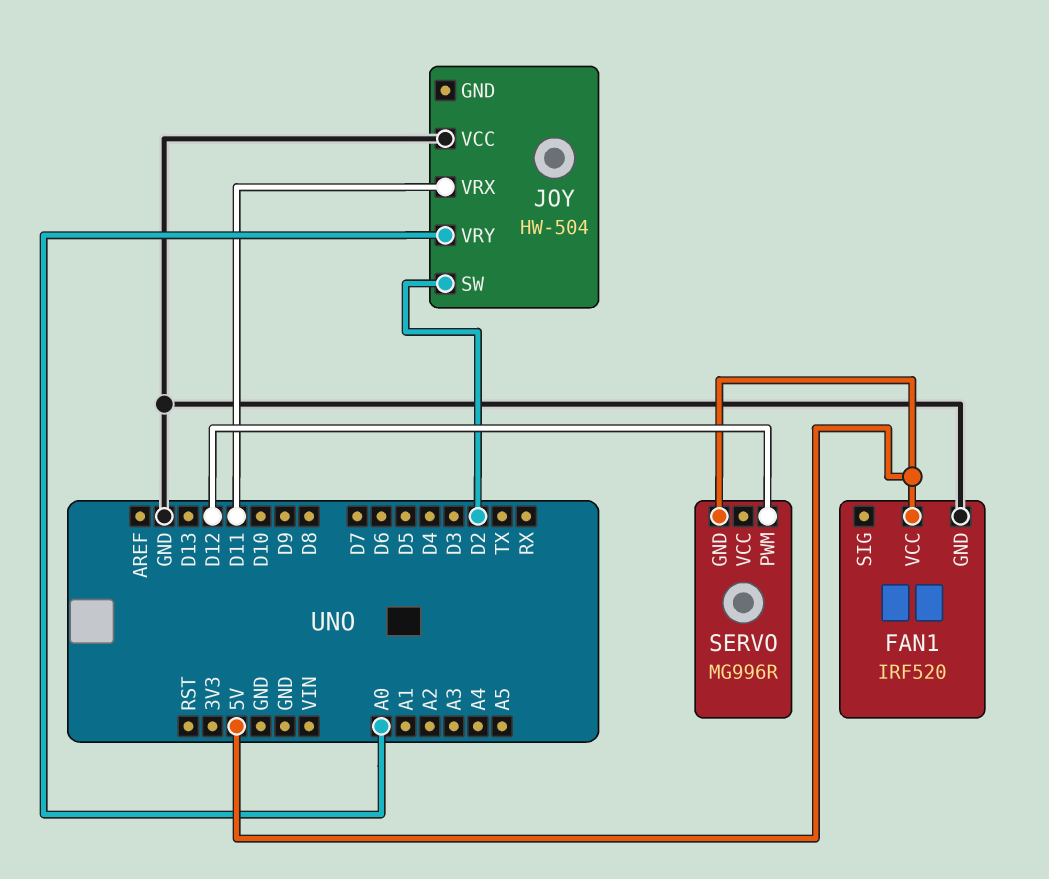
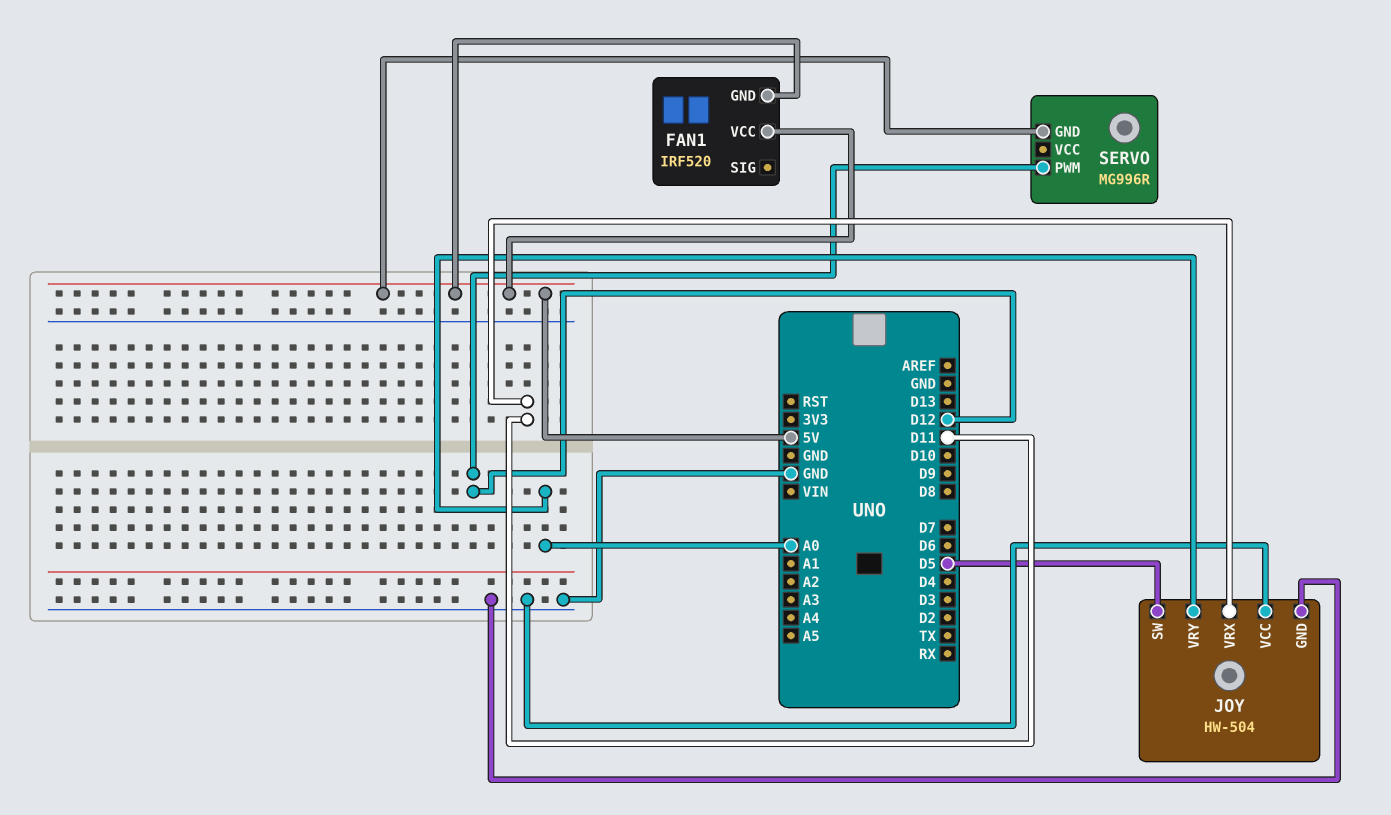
FAN1 pin GND: GND -> 5V
JOY pin GND: none -> GND
JOY pin SW: D2 -> D5

